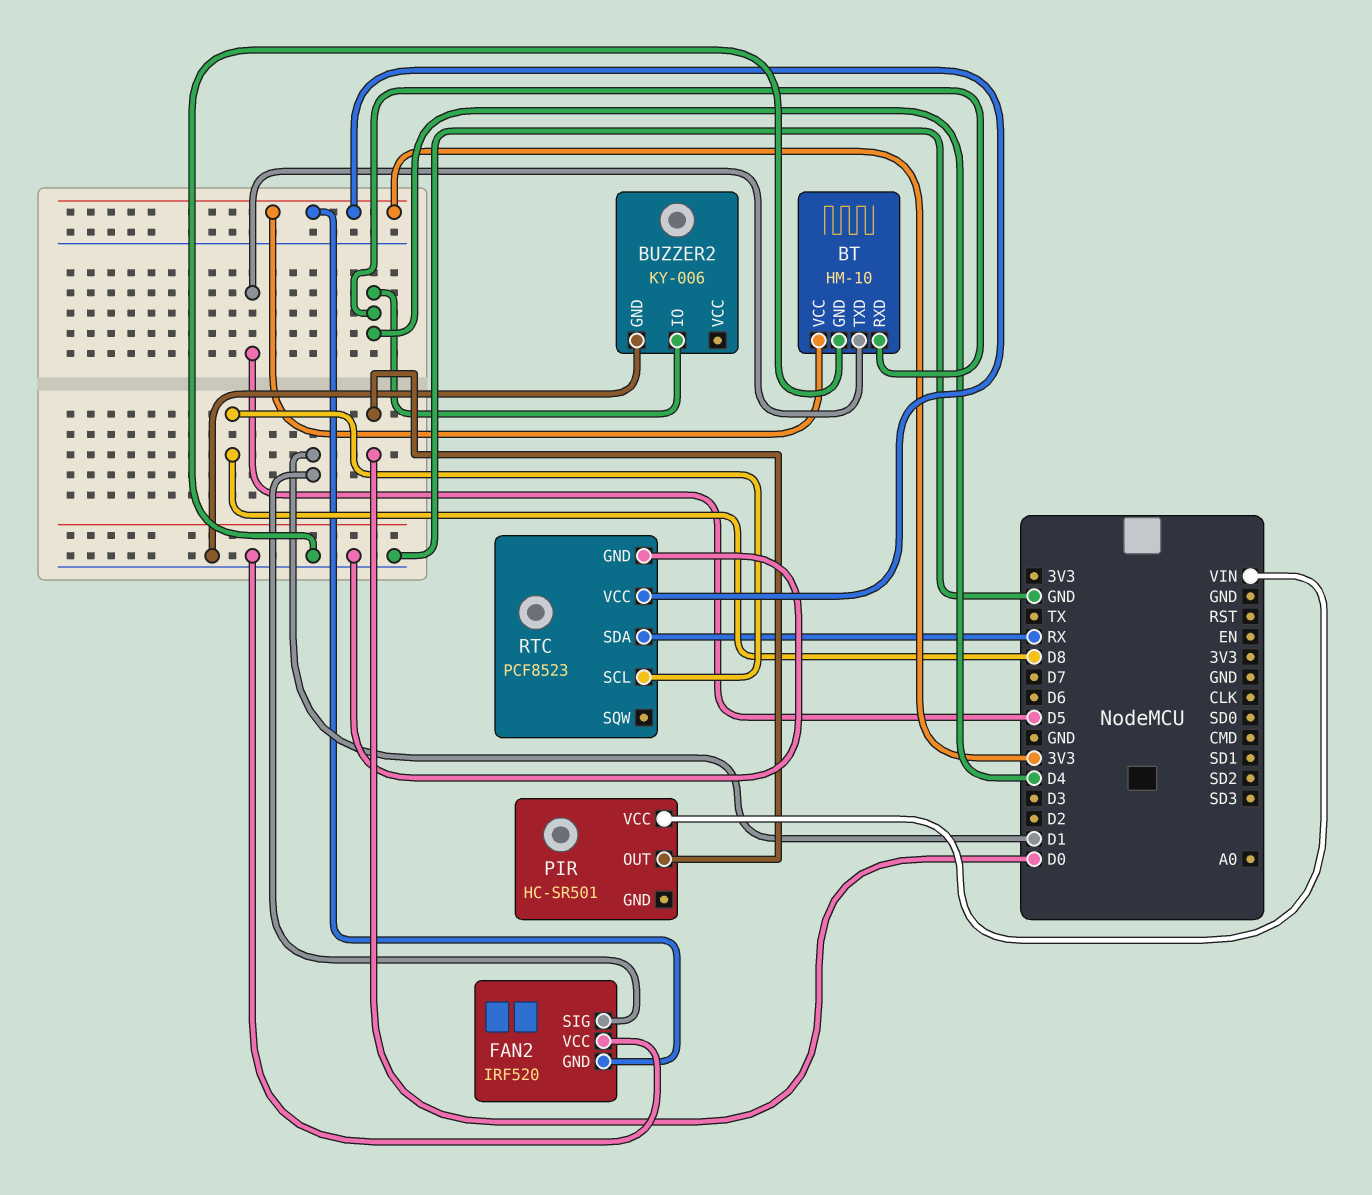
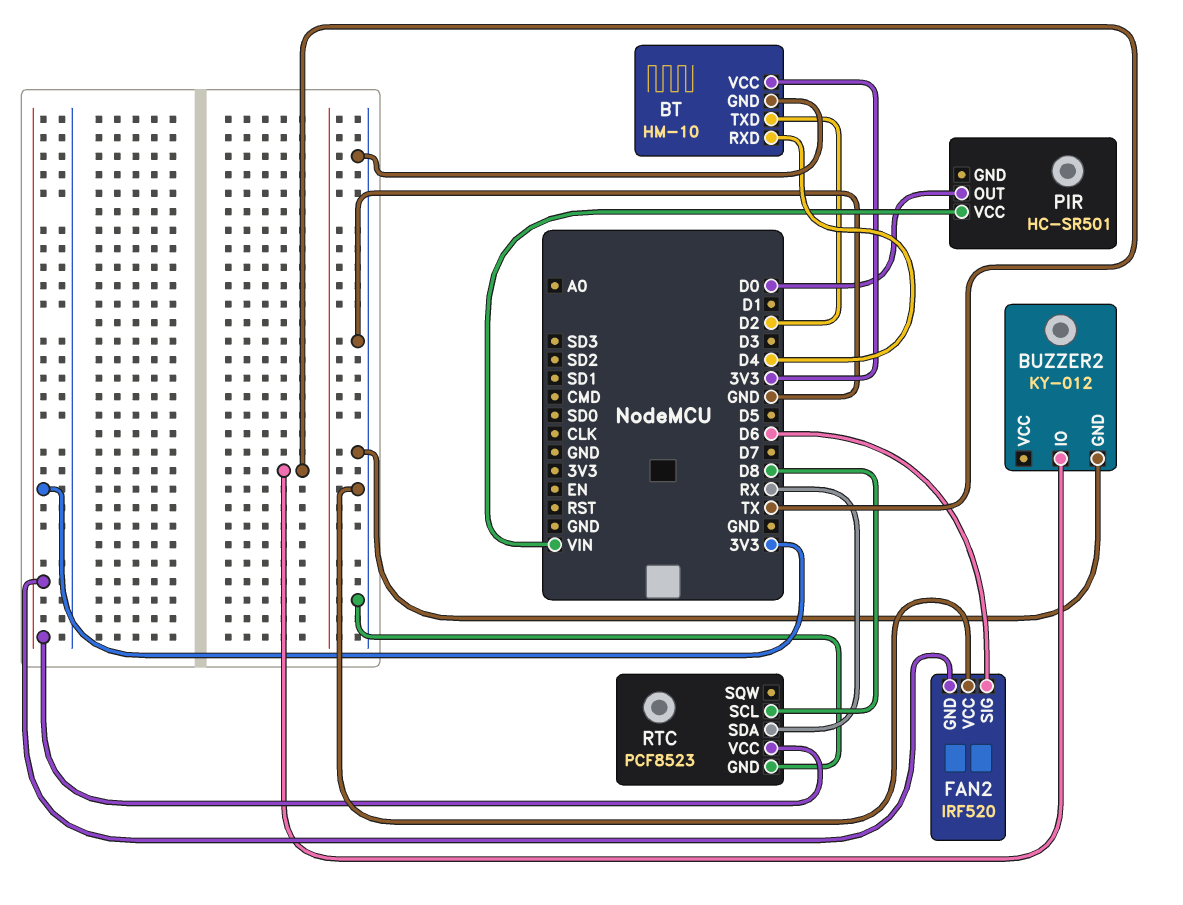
BT pin TXD: D5 -> D2
BUZZER2: KY-006 -> KY-012
BUZZER2 pin IO: D4 -> TX
FAN2 pin SIG: D1 -> D6

